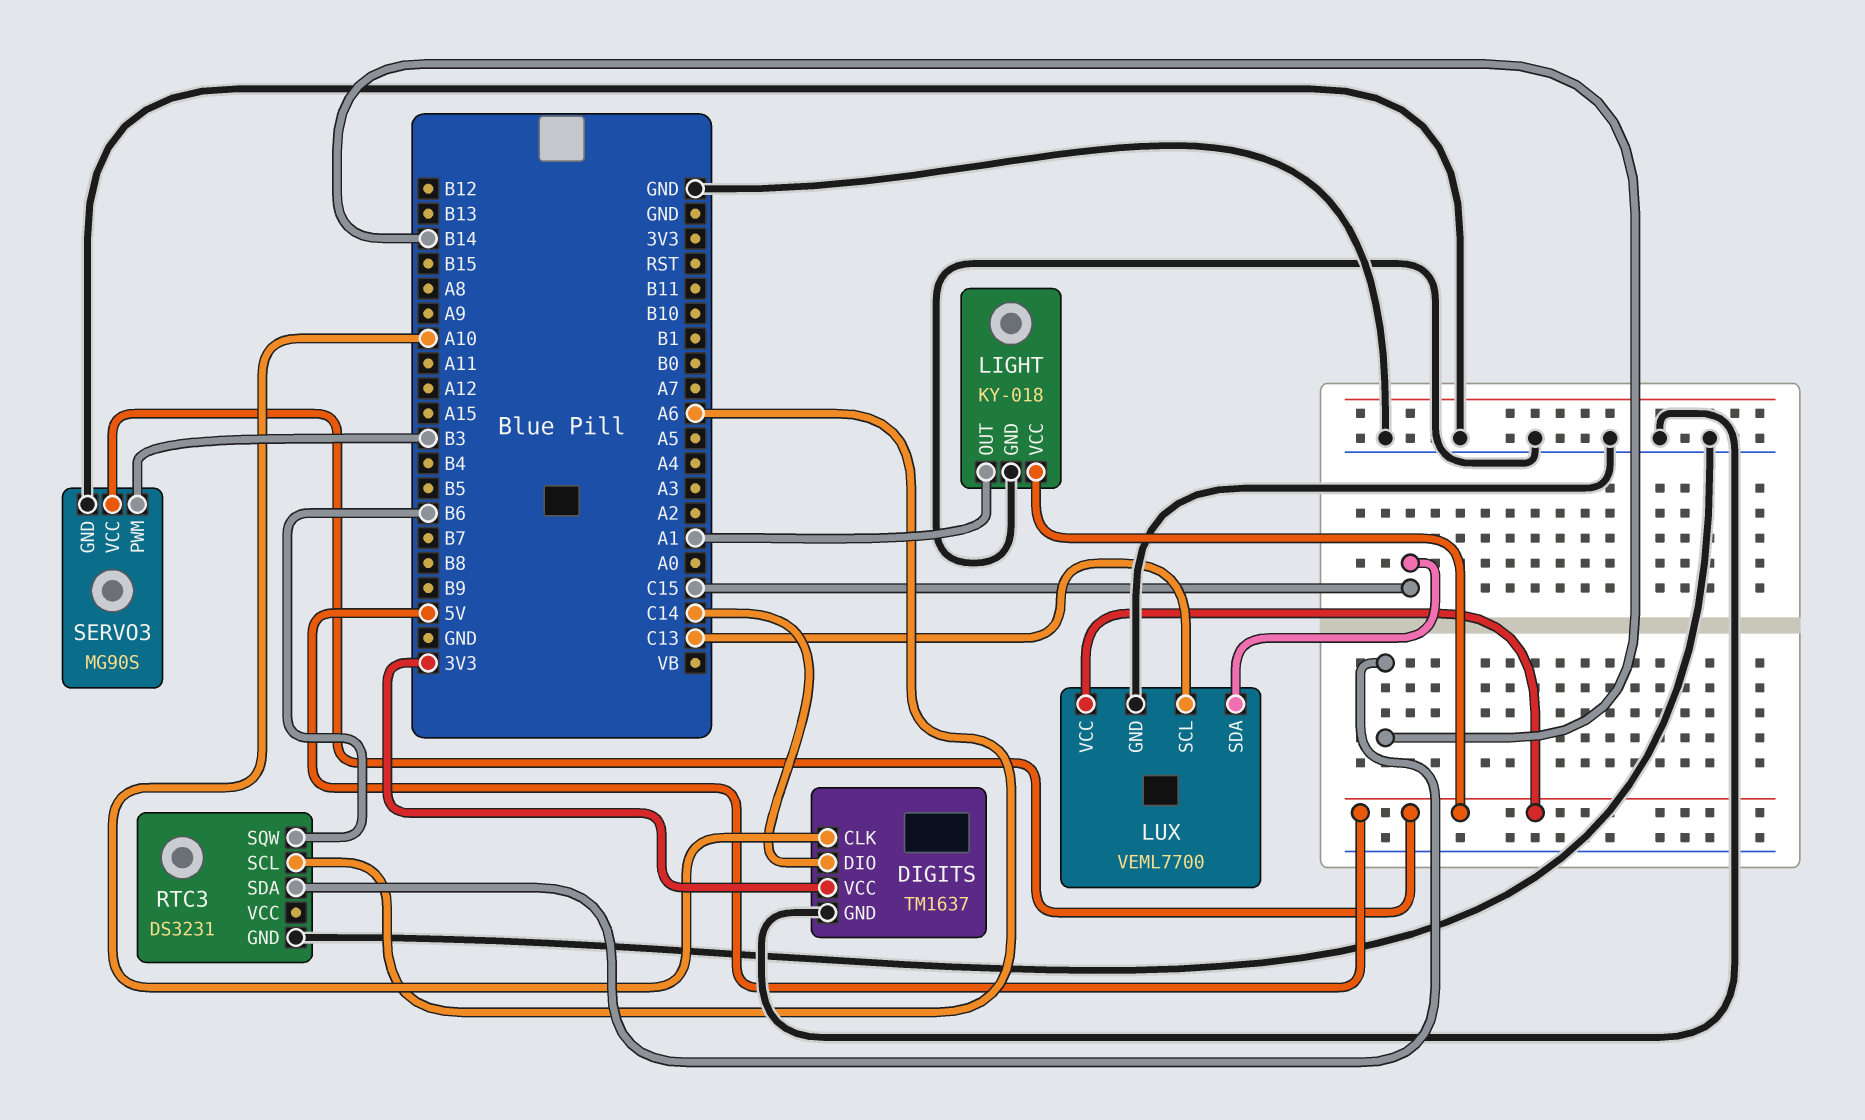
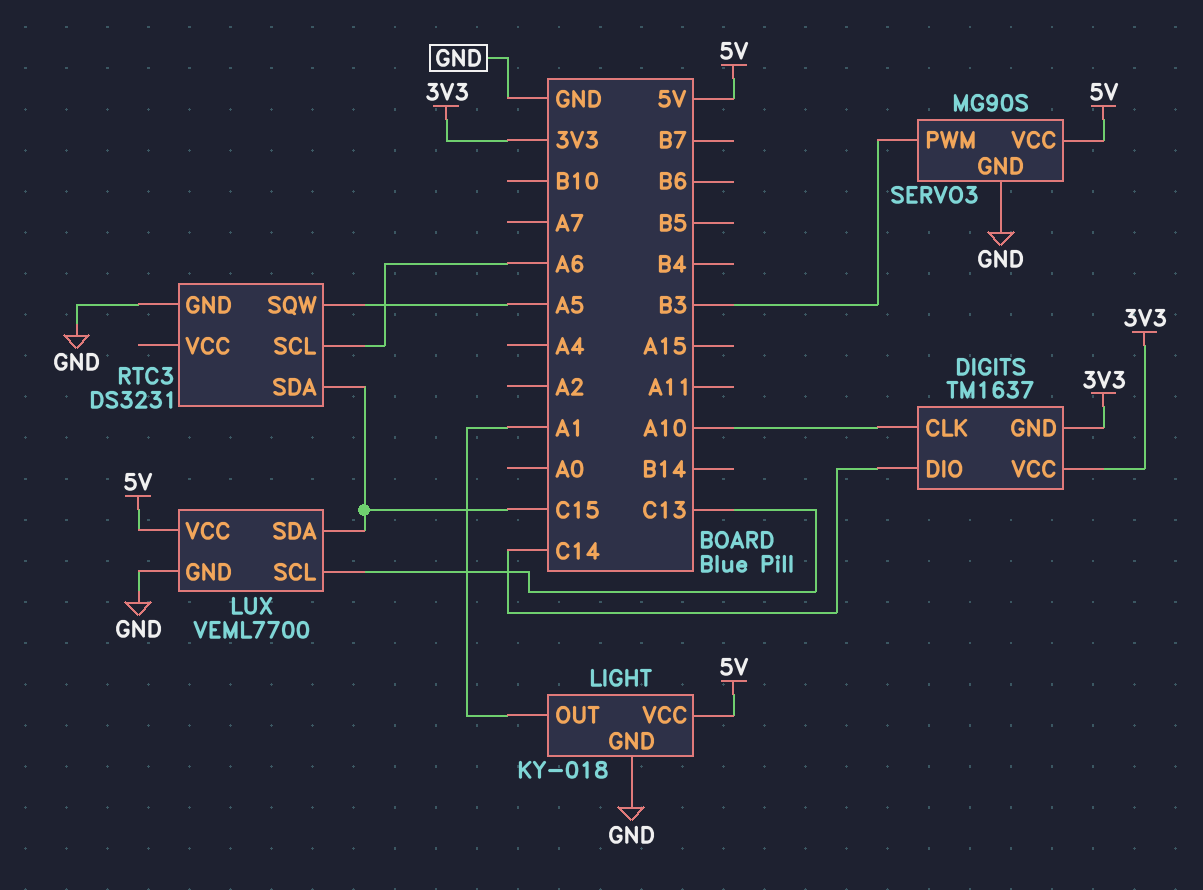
DIGITS pin GND: GND -> 3V3
RTC3 pin SDA: B14 -> C15
RTC3 pin SQW: B6 -> A5

